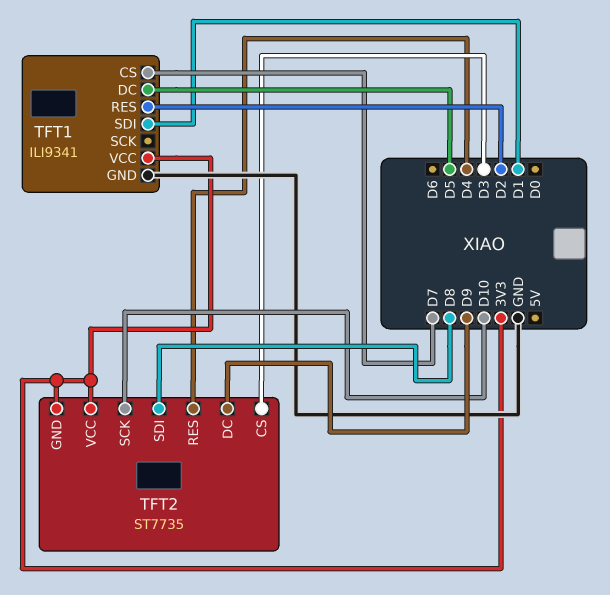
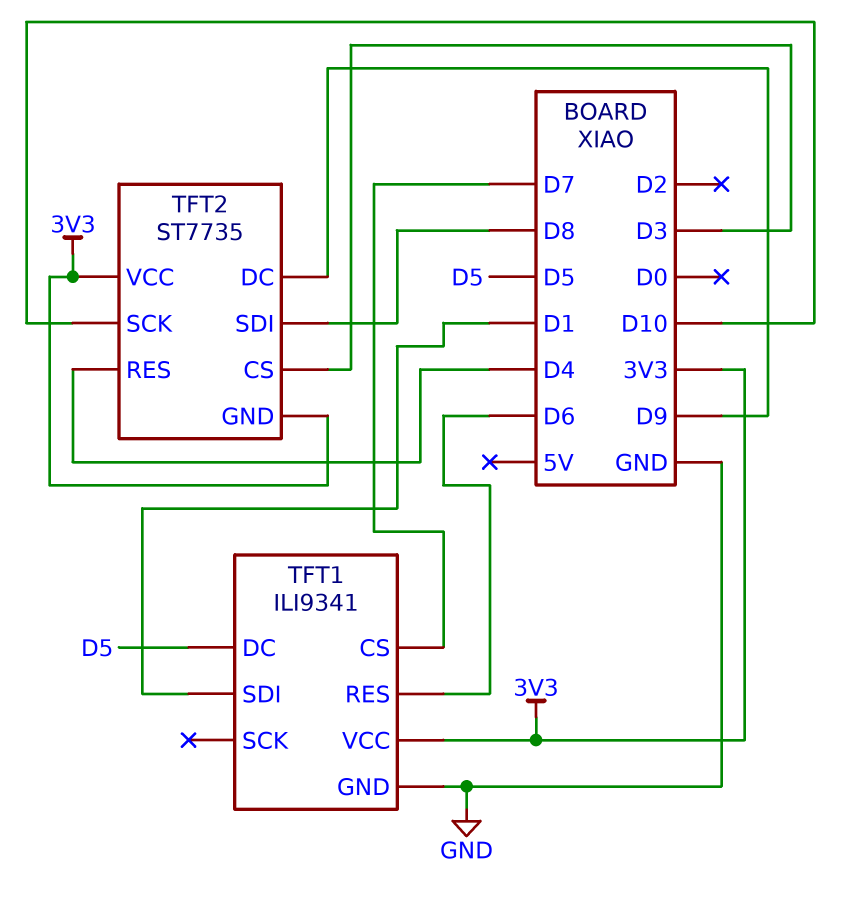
TFT1 pin RES: D2 -> D6

